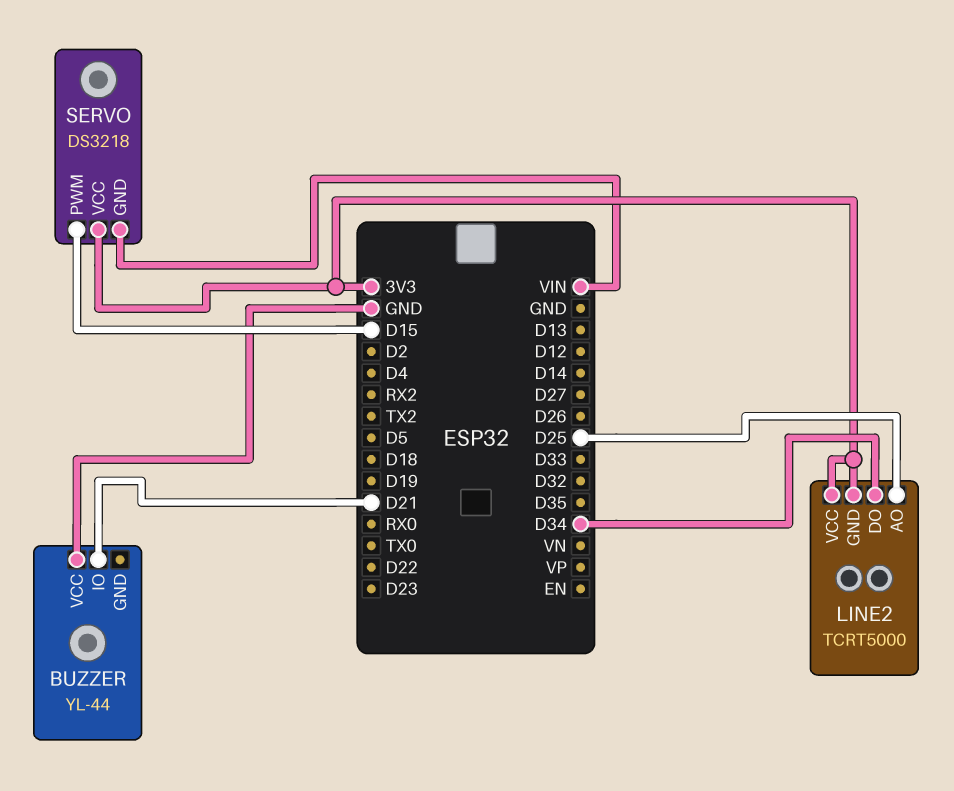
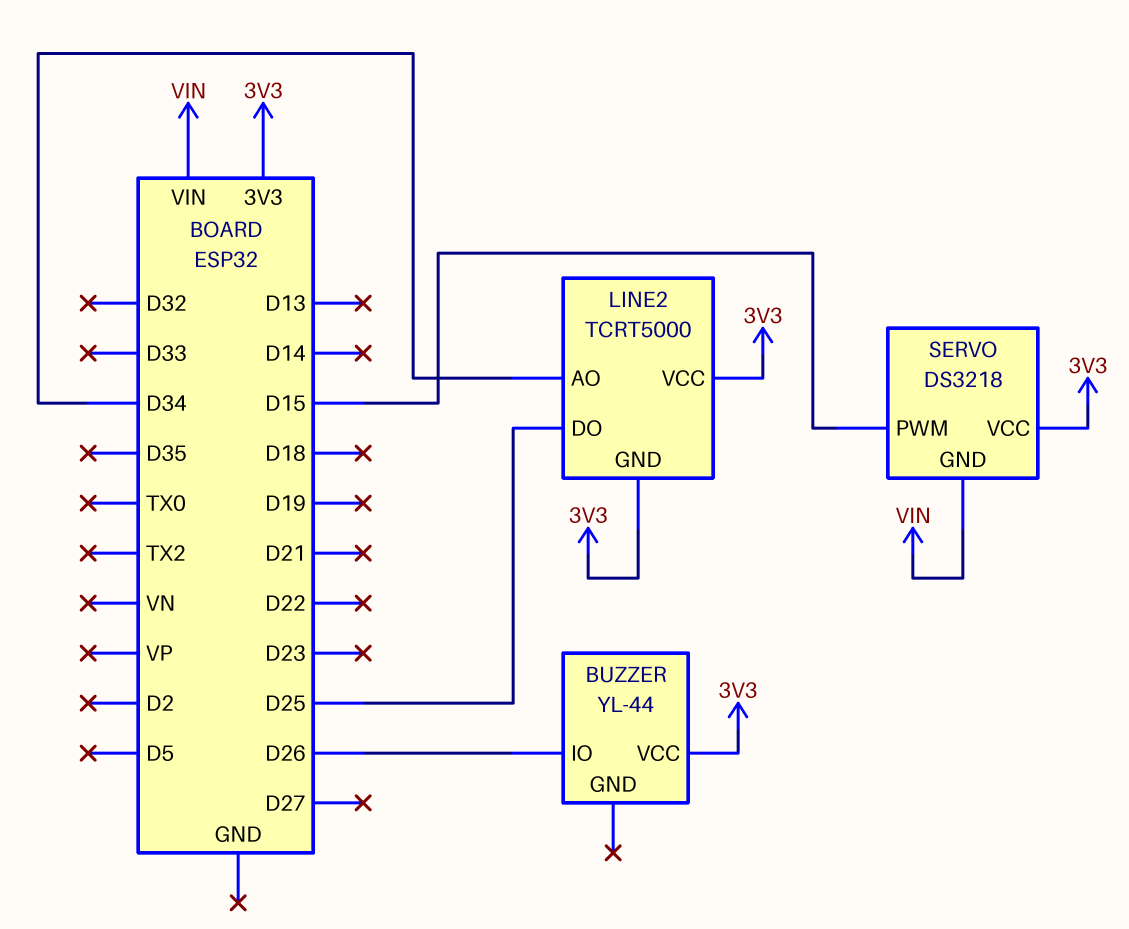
BUZZER pin IO: D21 -> D26
BUZZER pin VCC: GND -> 3V3
LINE2 pin AO: D25 -> D34
LINE2 pin DO: D34 -> D25

